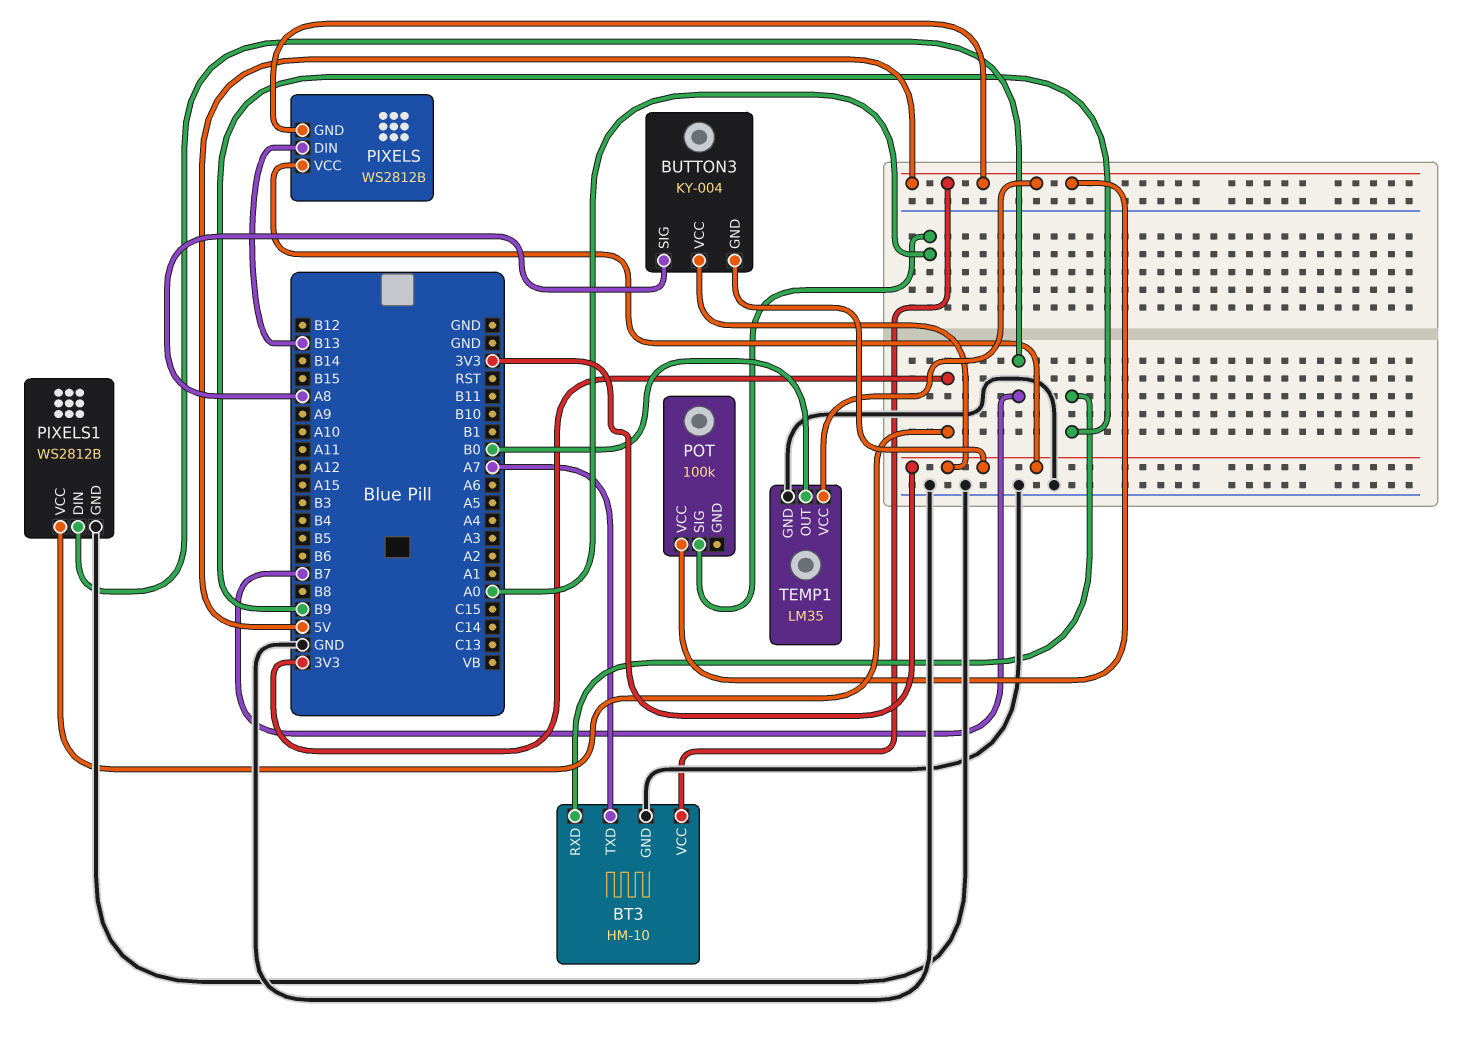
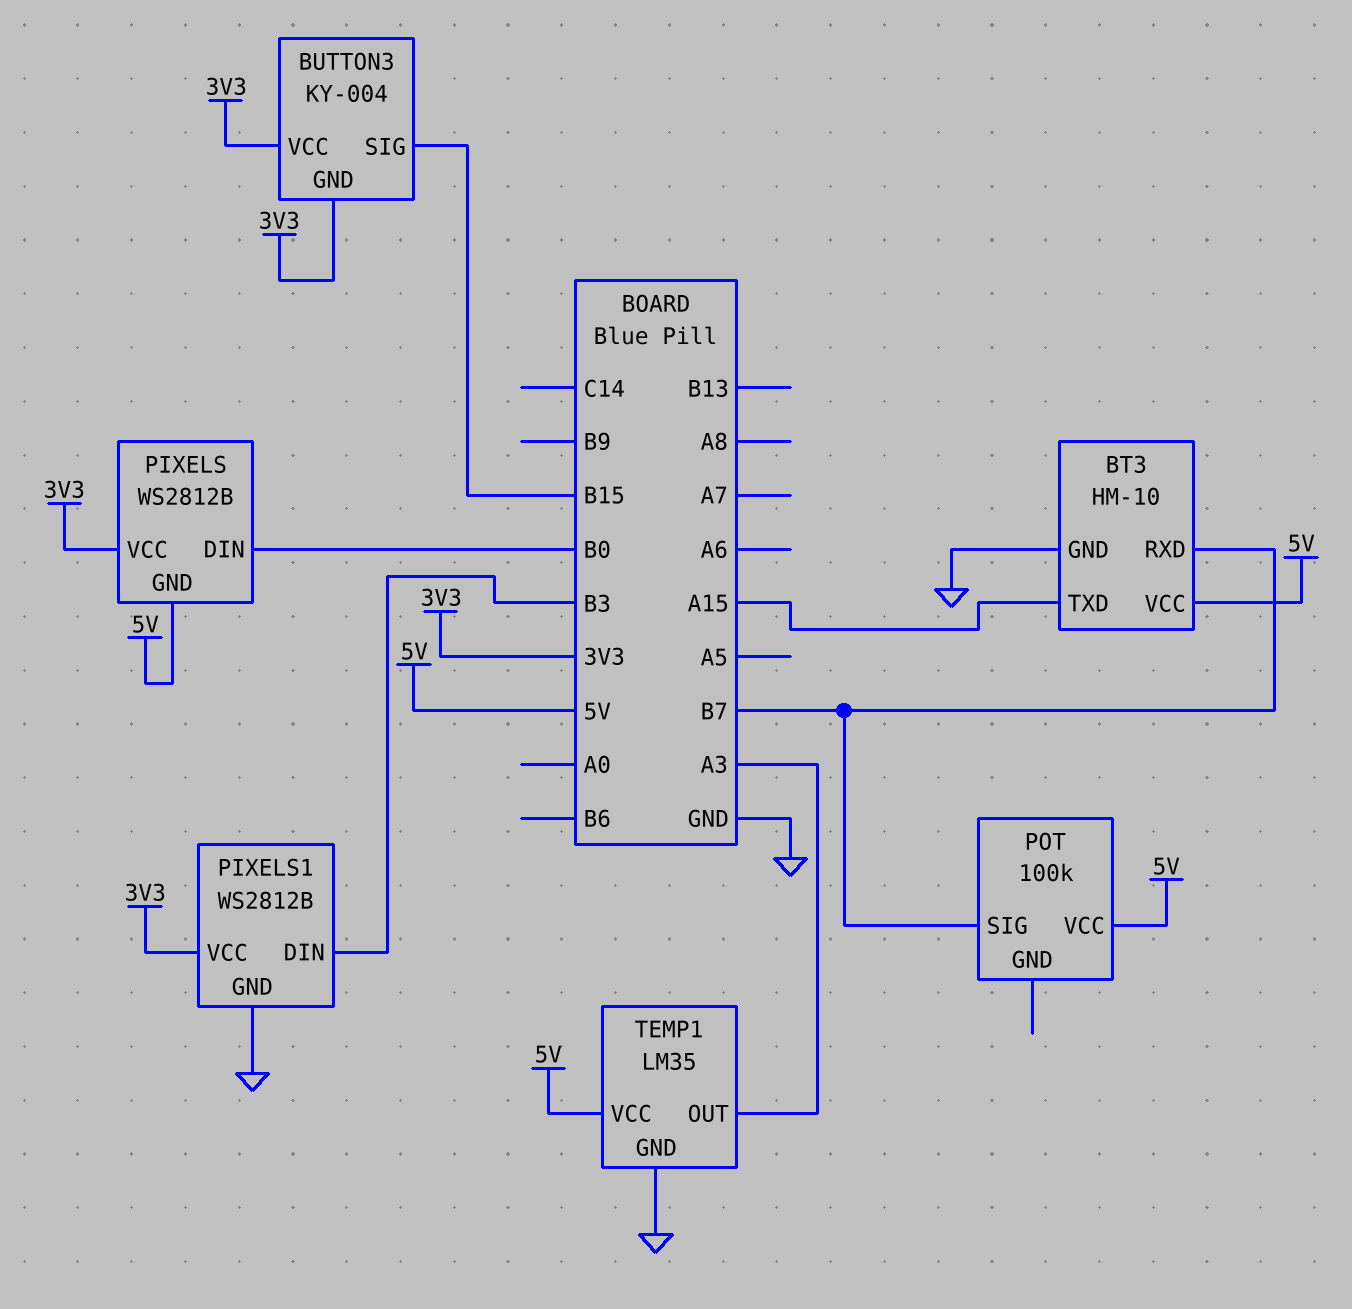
BT3 pin RXD: B9 -> B7
BT3 pin TXD: A7 -> A15
BUTTON3 pin SIG: A8 -> B15
PIXELS pin DIN: B13 -> B0
PIXELS1 pin DIN: B7 -> B3
POT pin SIG: A0 -> B7
TEMP1 pin OUT: B0 -> A3

